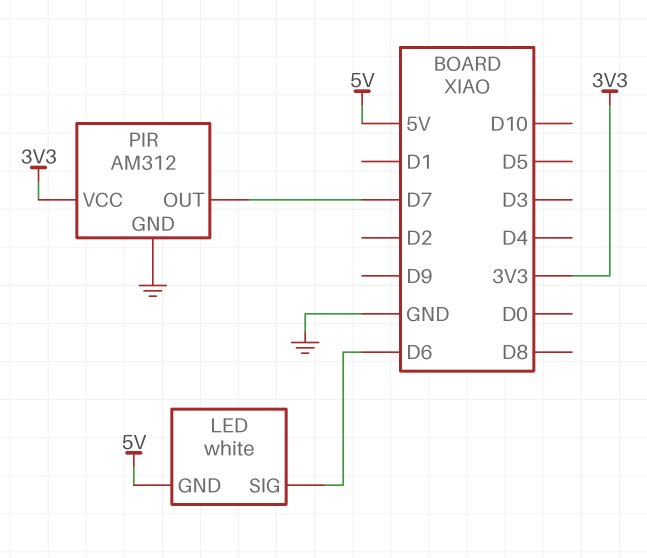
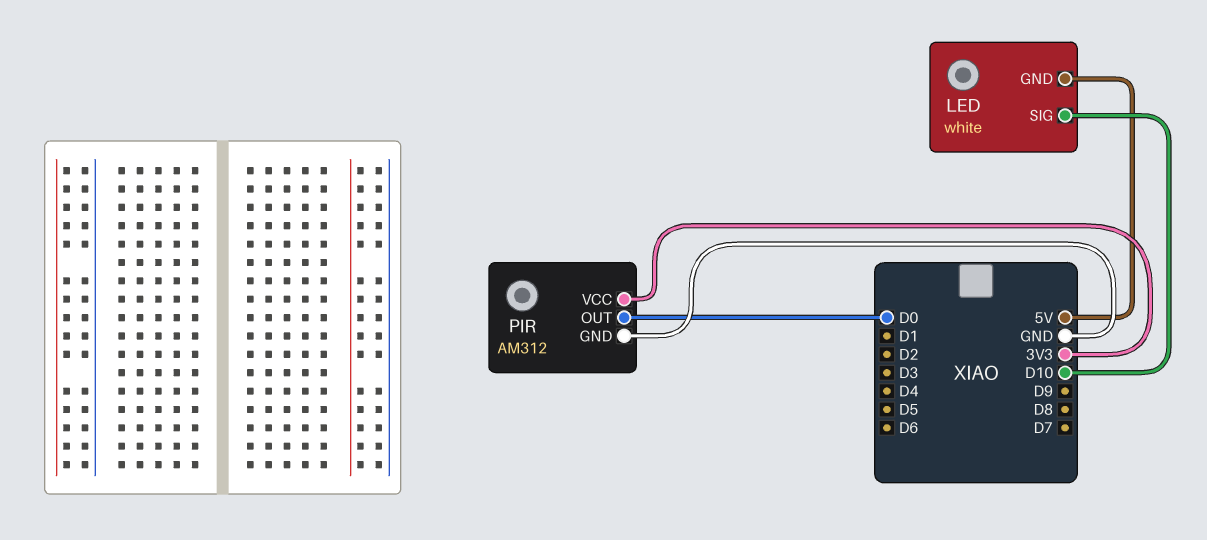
LED pin SIG: D6 -> D10
PIR pin OUT: D7 -> D0

